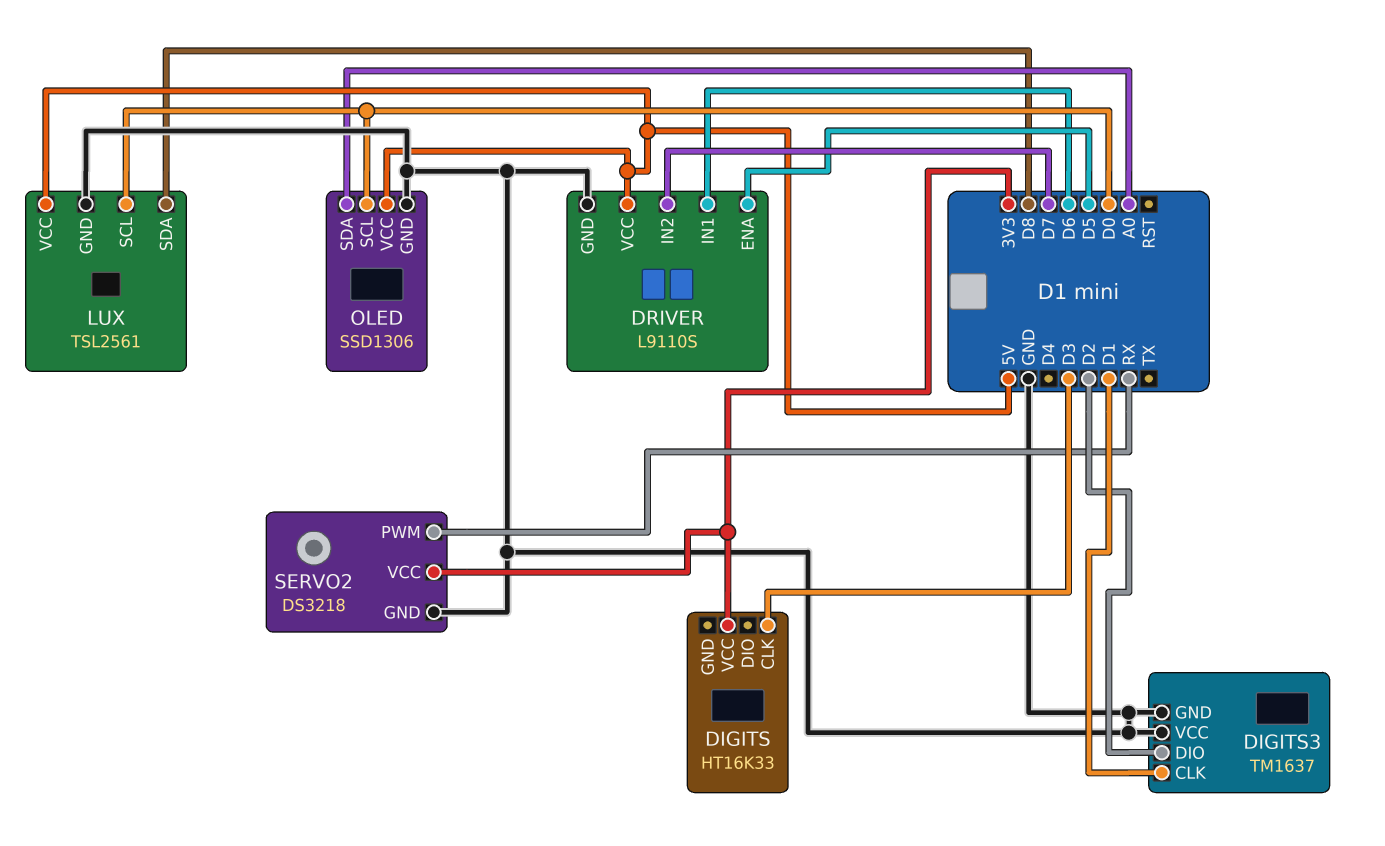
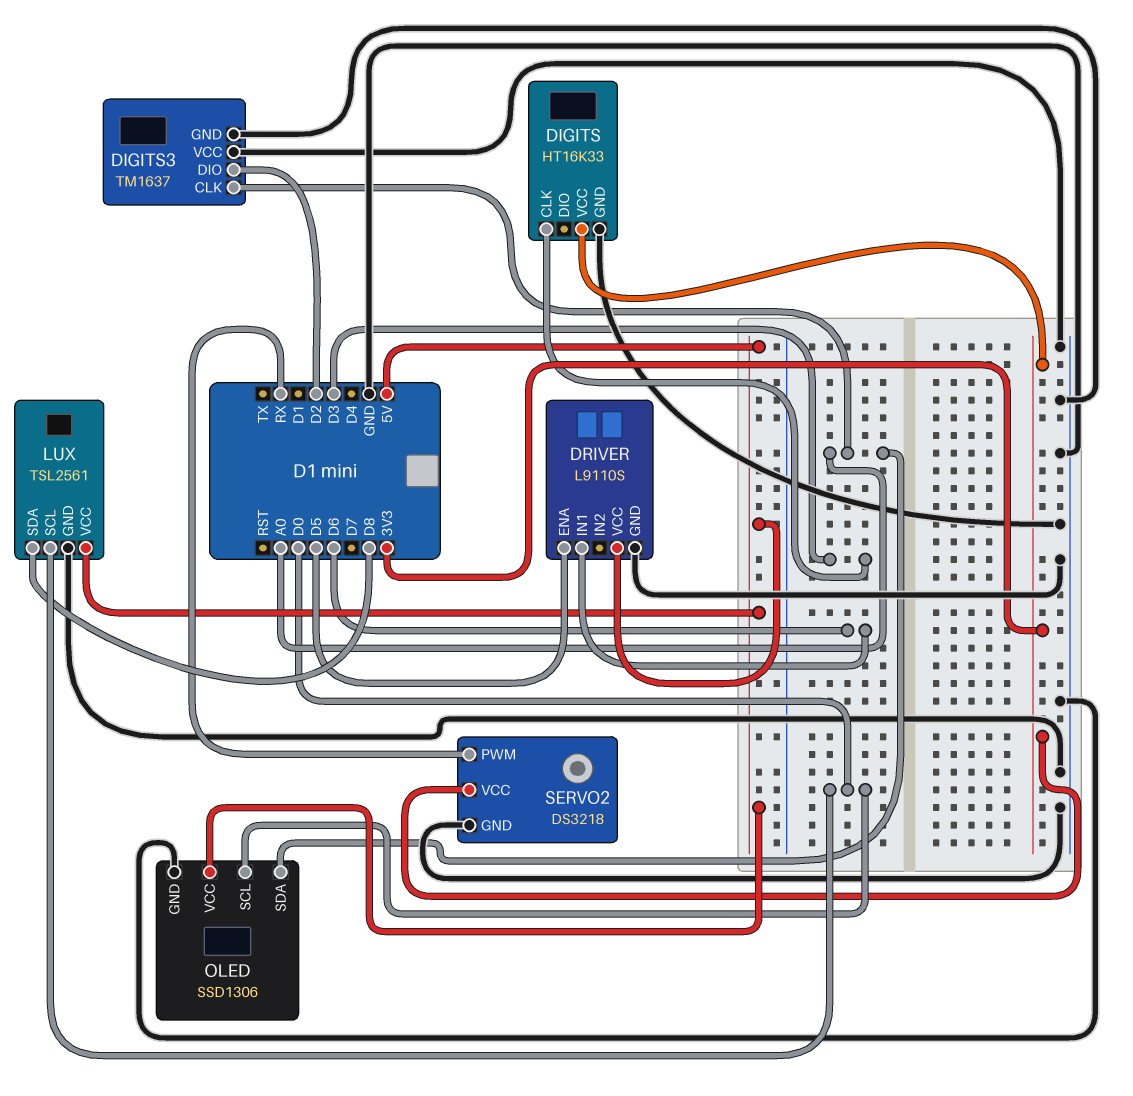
DIGITS pin GND: none -> GND
DIGITS3 pin CLK: D1 -> A0
DRIVER pin IN2: D7 -> none

